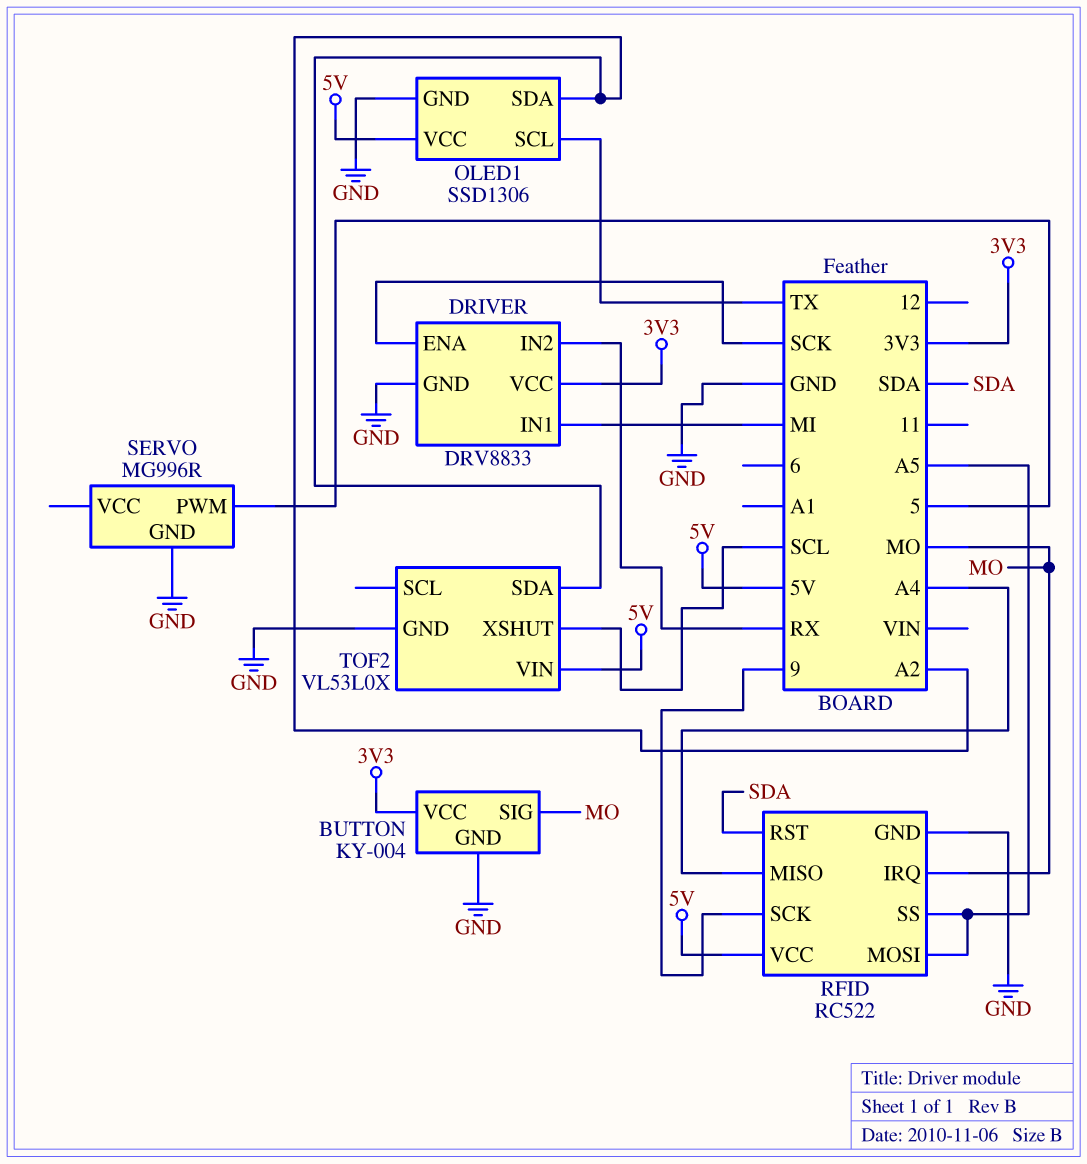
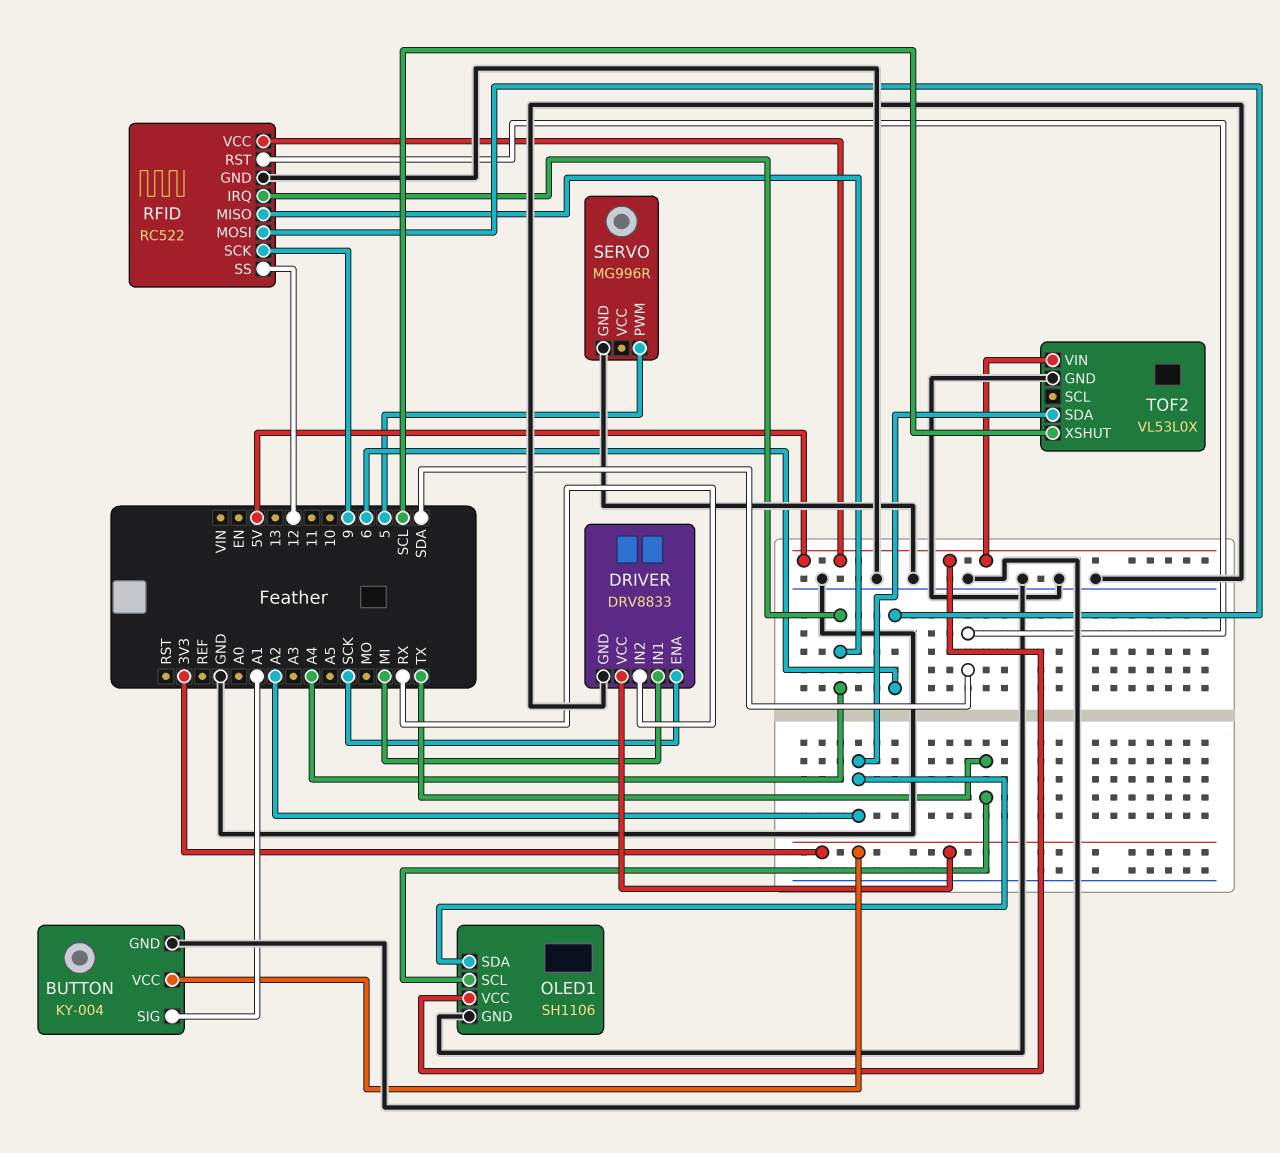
BUTTON pin SIG: MO -> A1
OLED1: SSD1306 -> SH1106
RFID pin IRQ: MO -> A4
RFID pin MOSI: A5 -> 6
RFID pin SS: A5 -> 12

